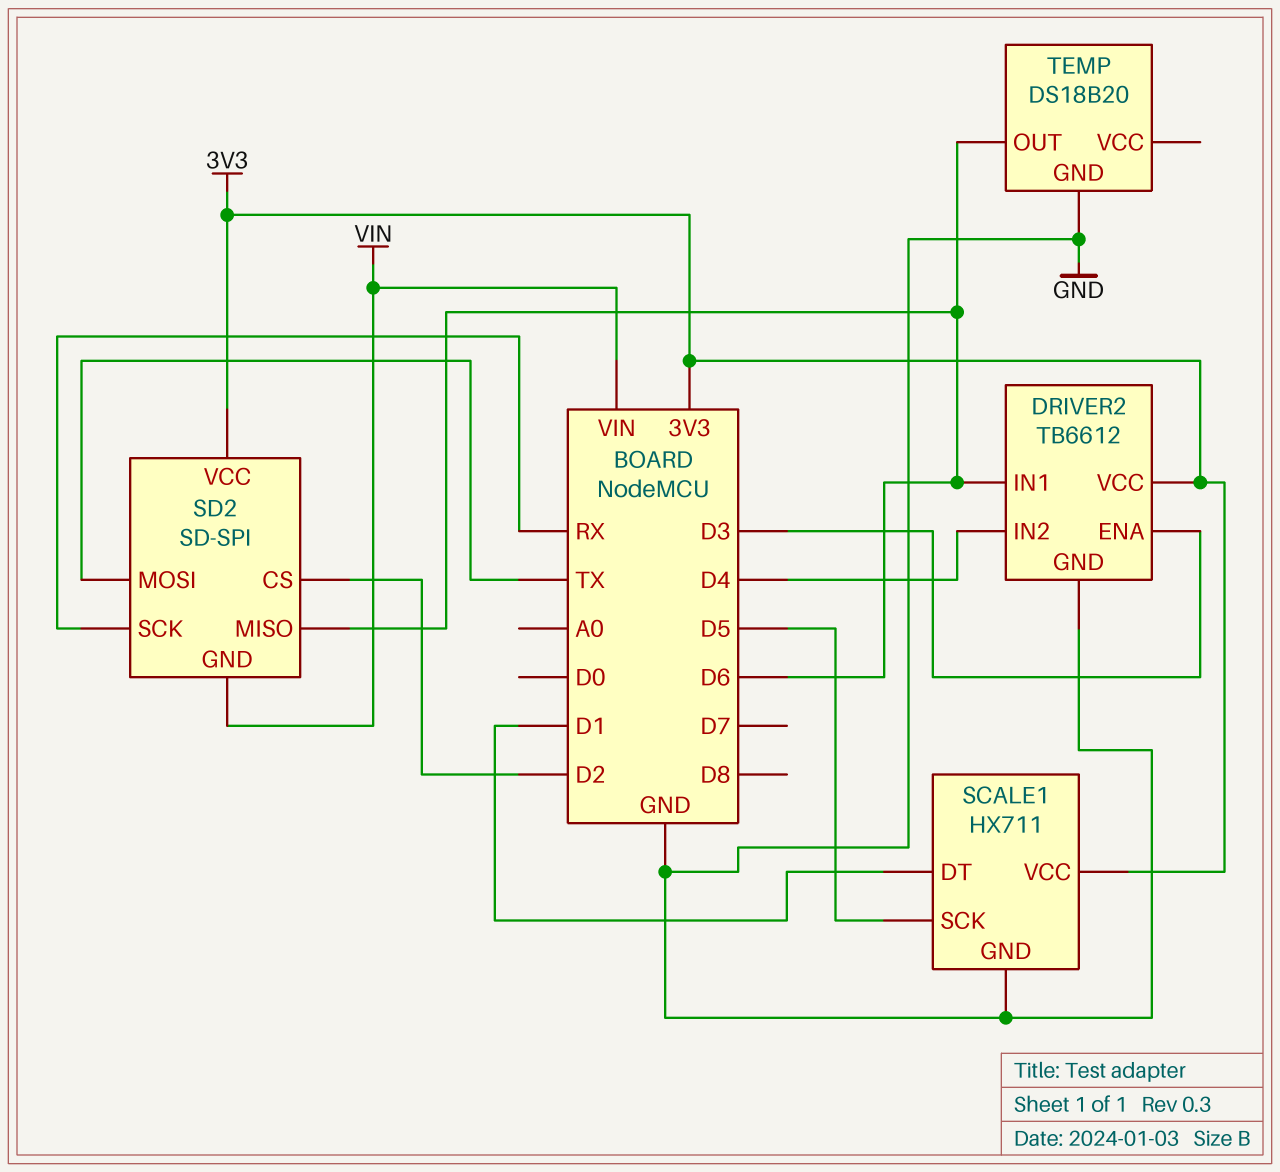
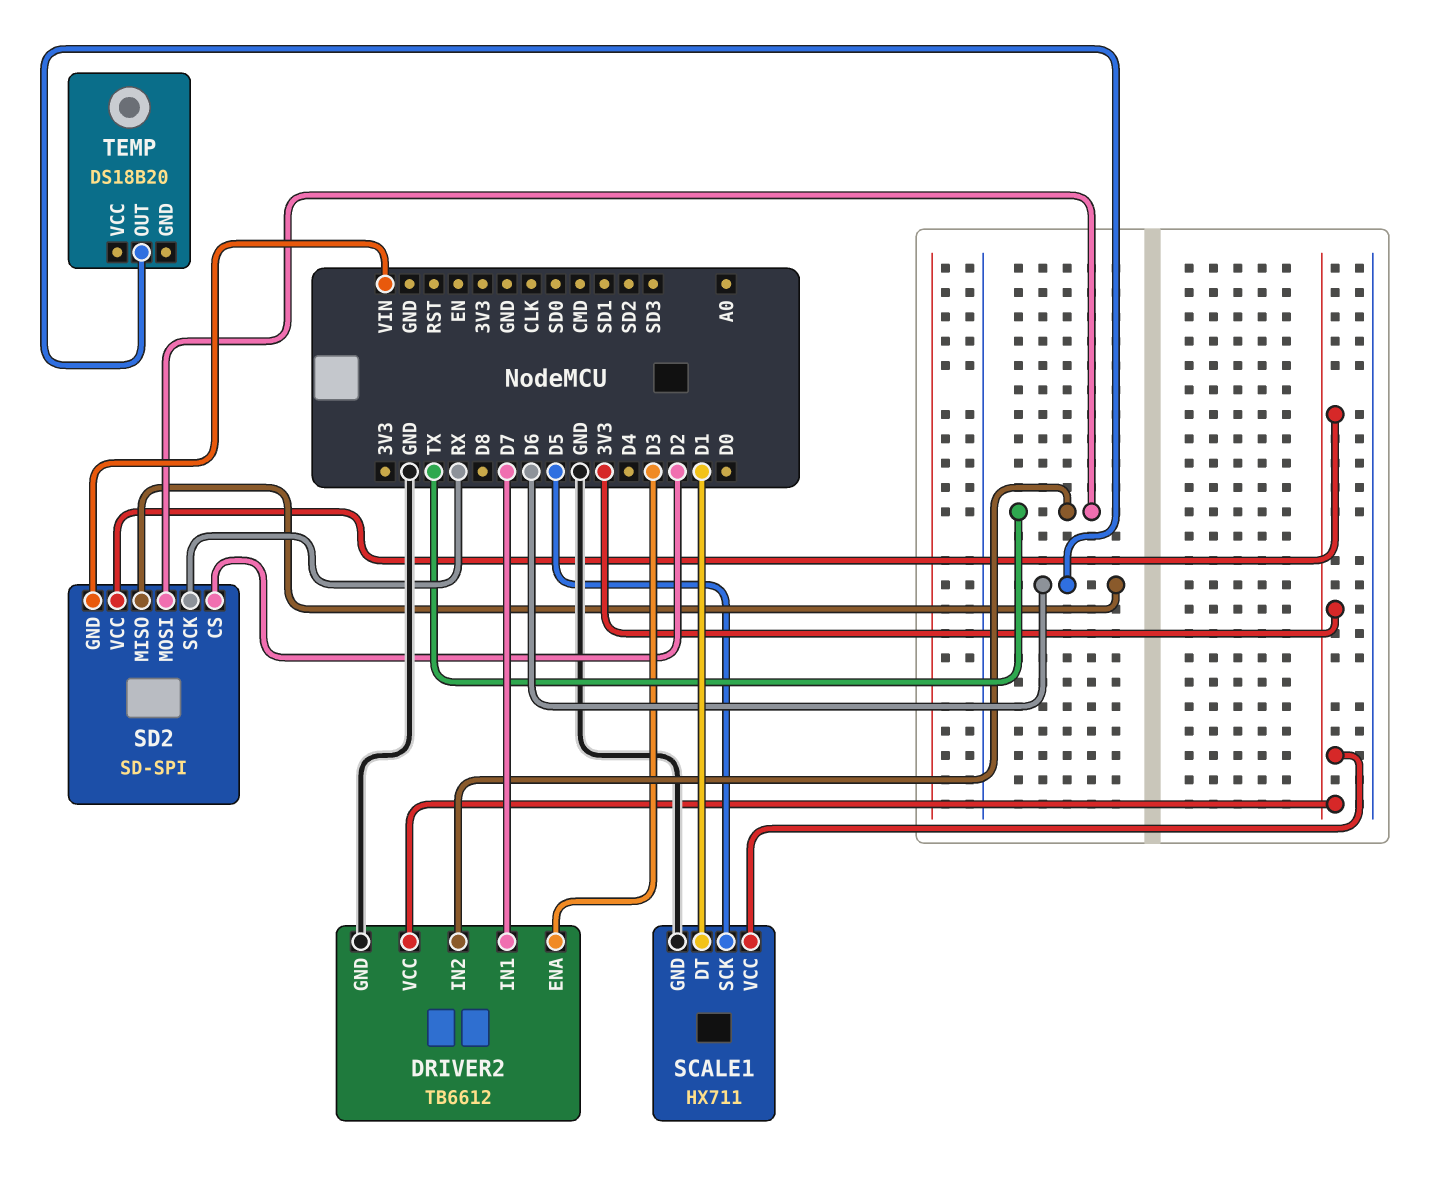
DRIVER2 pin IN1: D6 -> D7
DRIVER2 pin IN2: D4 -> TX
TEMP pin GND: GND -> none

